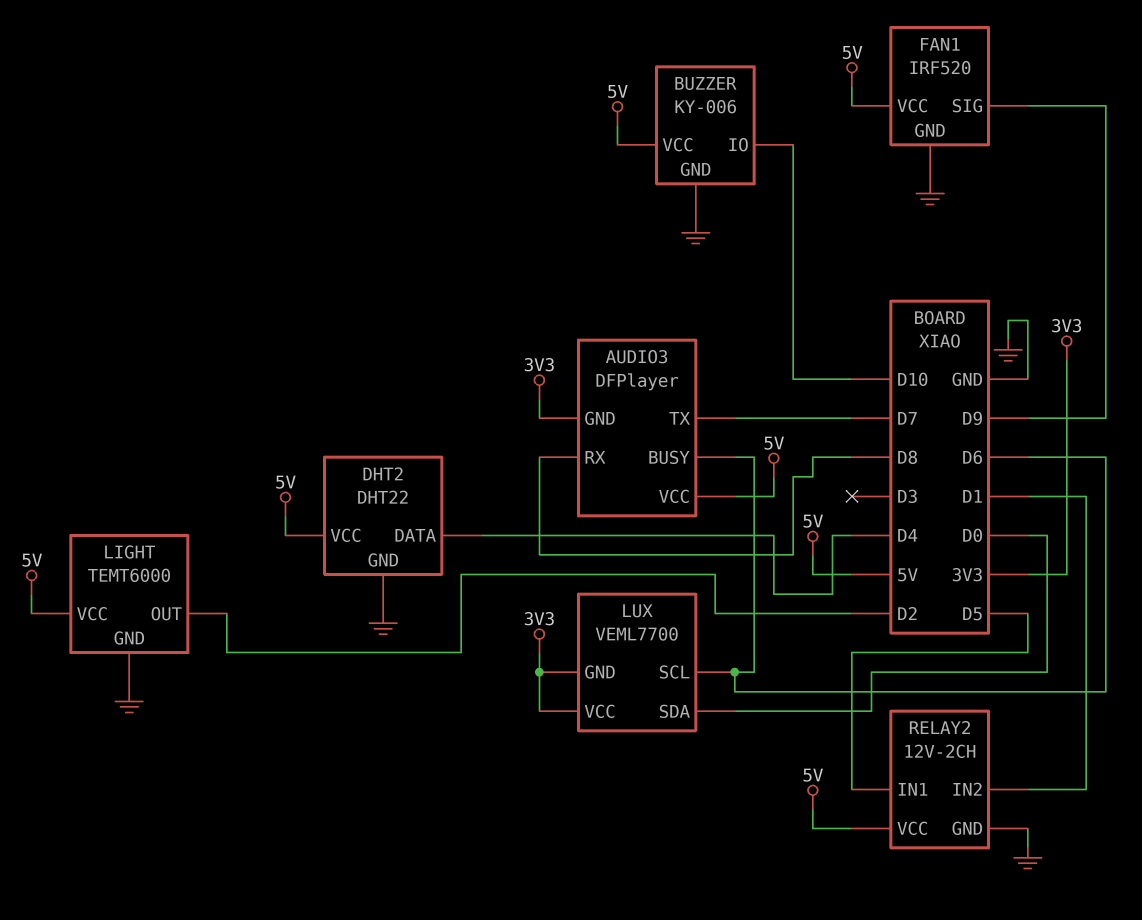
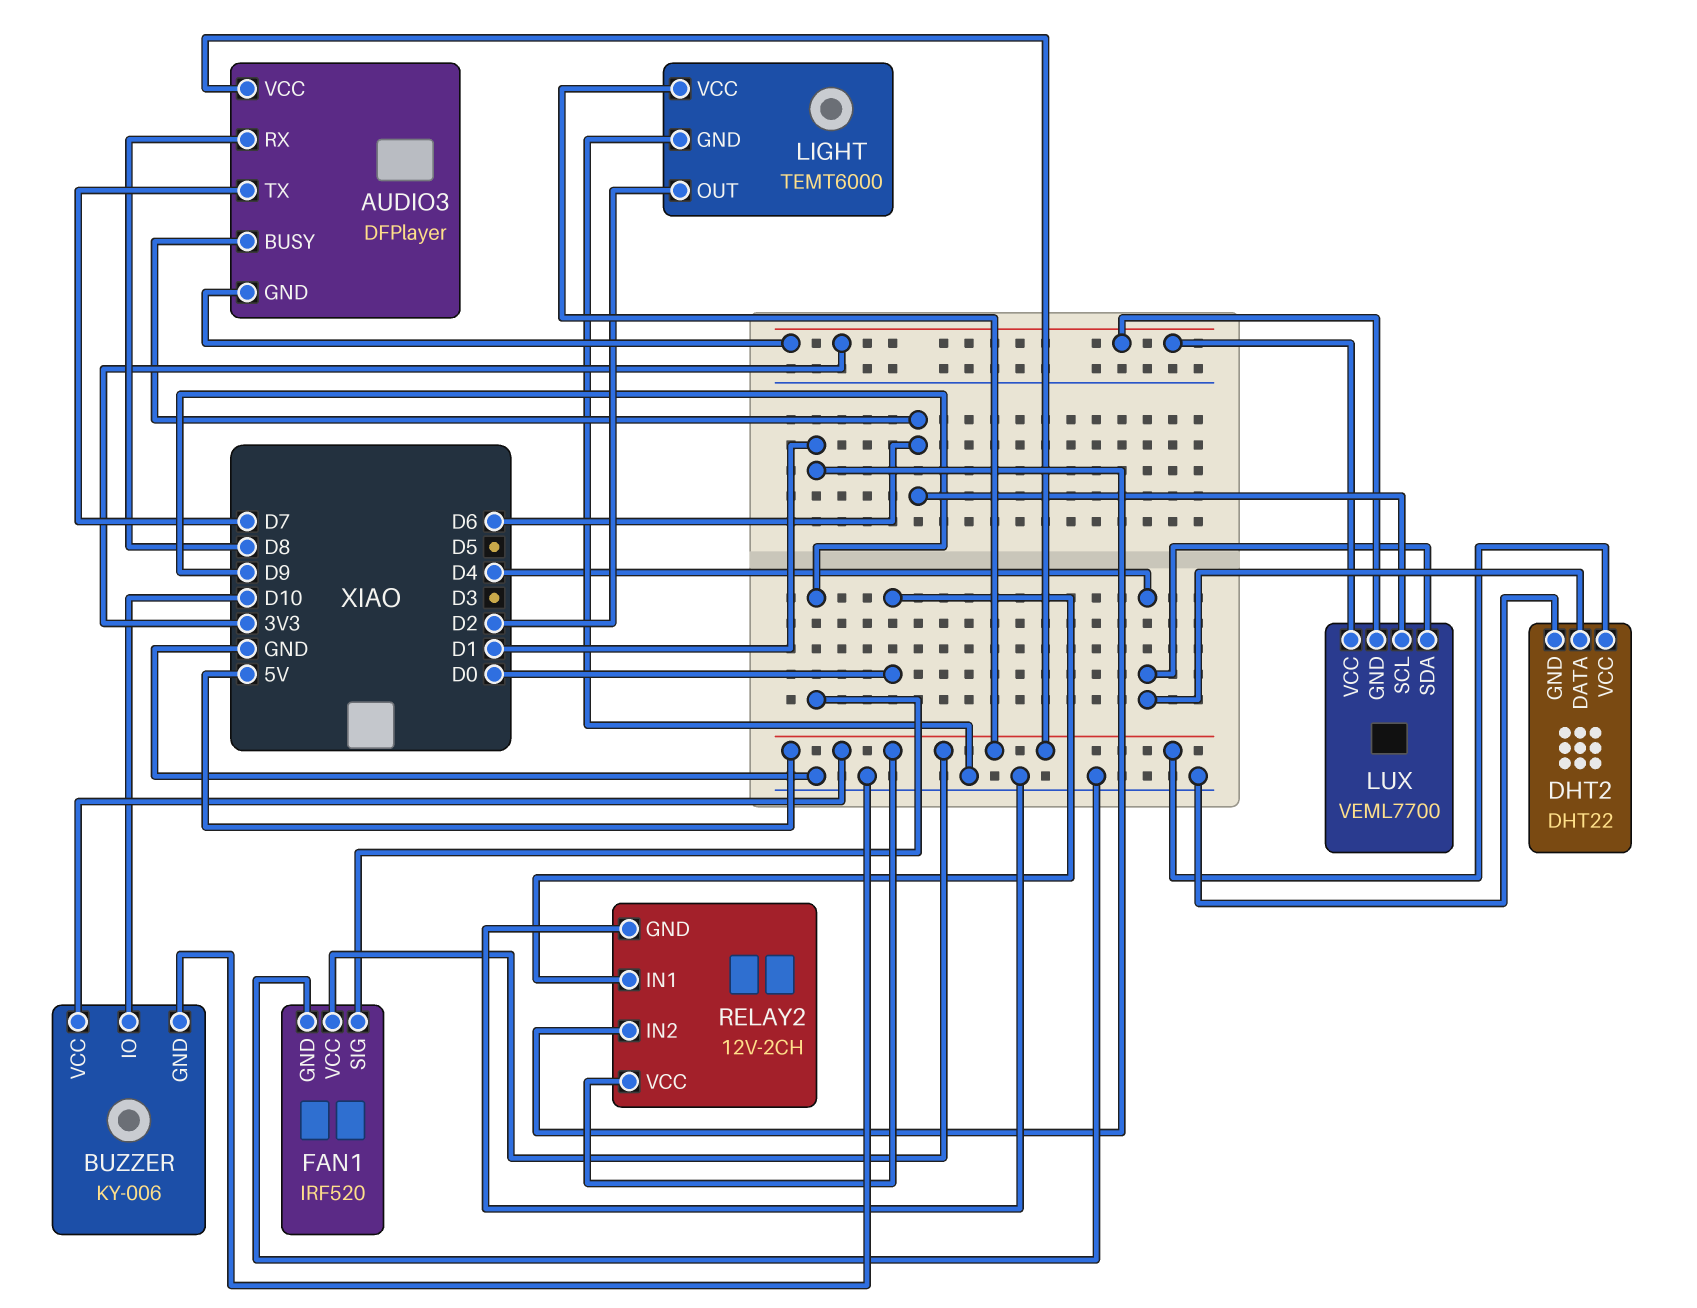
LUX pin SDA: D0 -> D4
RELAY2 pin IN1: D5 -> D0

